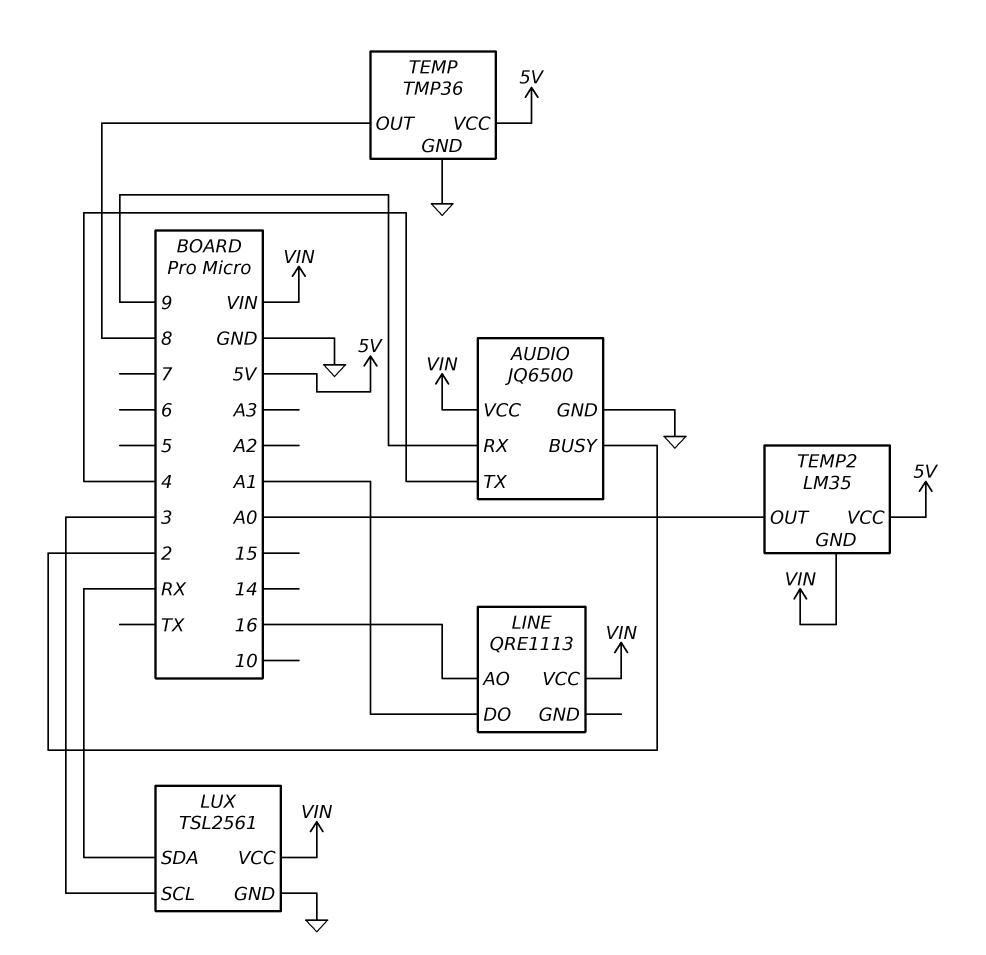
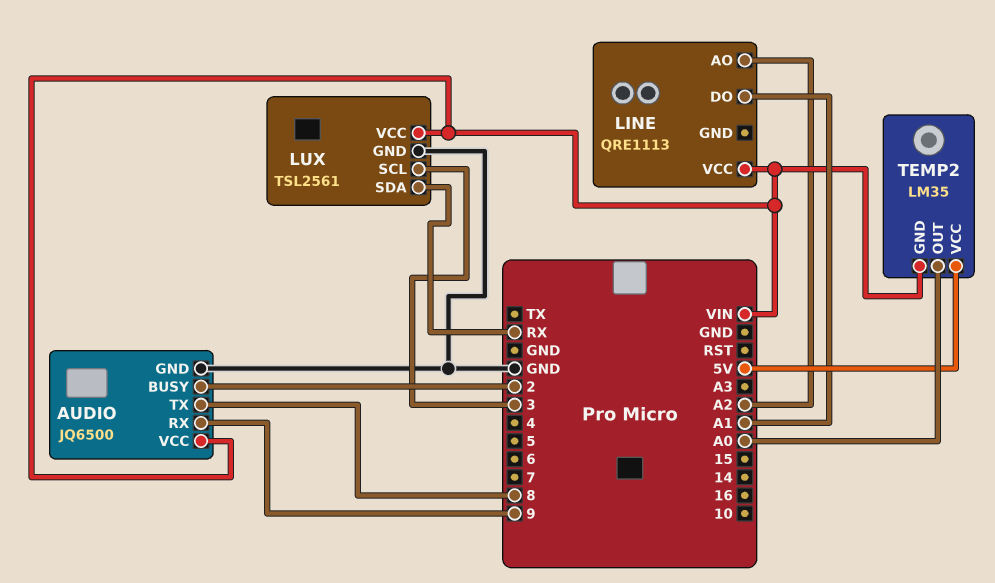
AUDIO pin TX: 4 -> 8
LINE pin AO: 16 -> A2
TEMP: TMP36 -> none
TEMP pin GND: GND -> none
TEMP pin OUT: 8 -> none
TEMP pin VCC: 5V -> none

